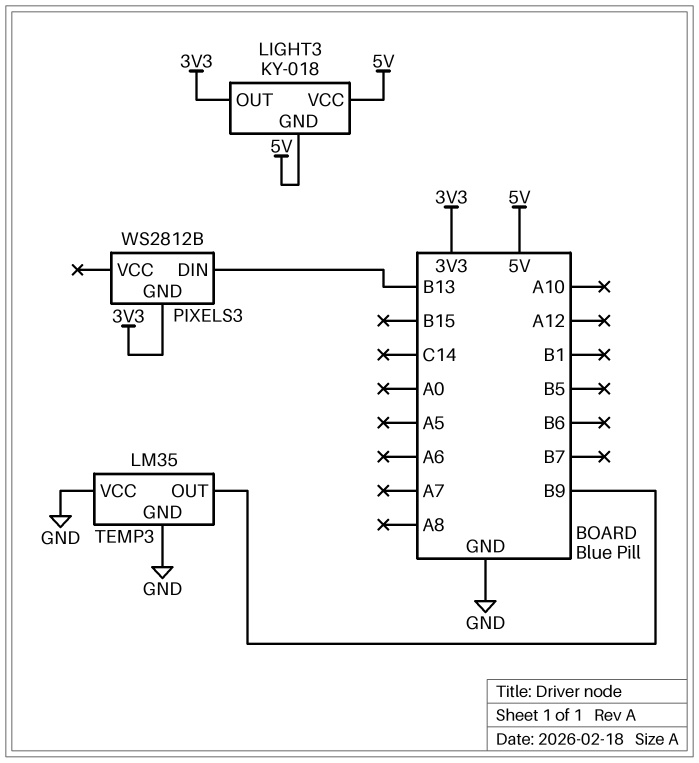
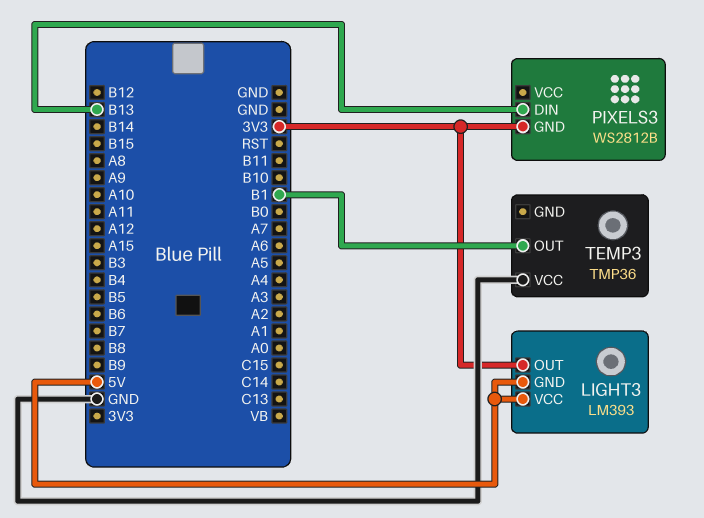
LIGHT3: KY-018 -> LM393
TEMP3: LM35 -> TMP36
TEMP3 pin GND: GND -> none
TEMP3 pin OUT: B9 -> B1

